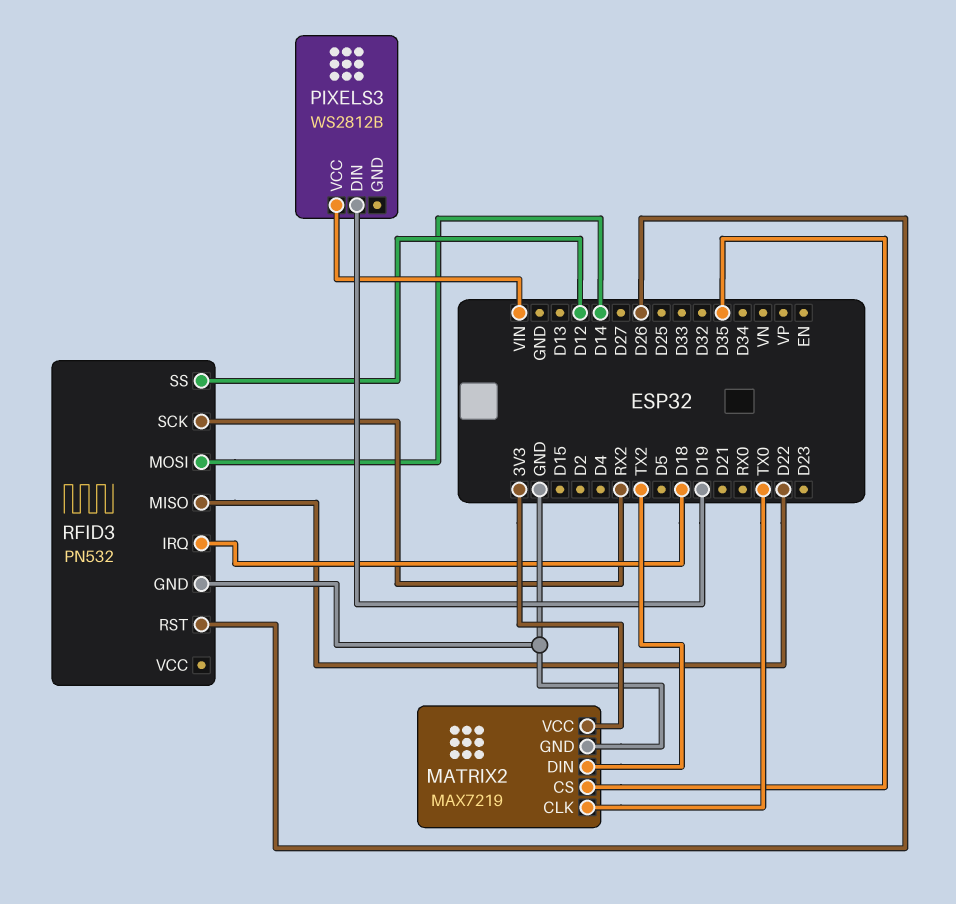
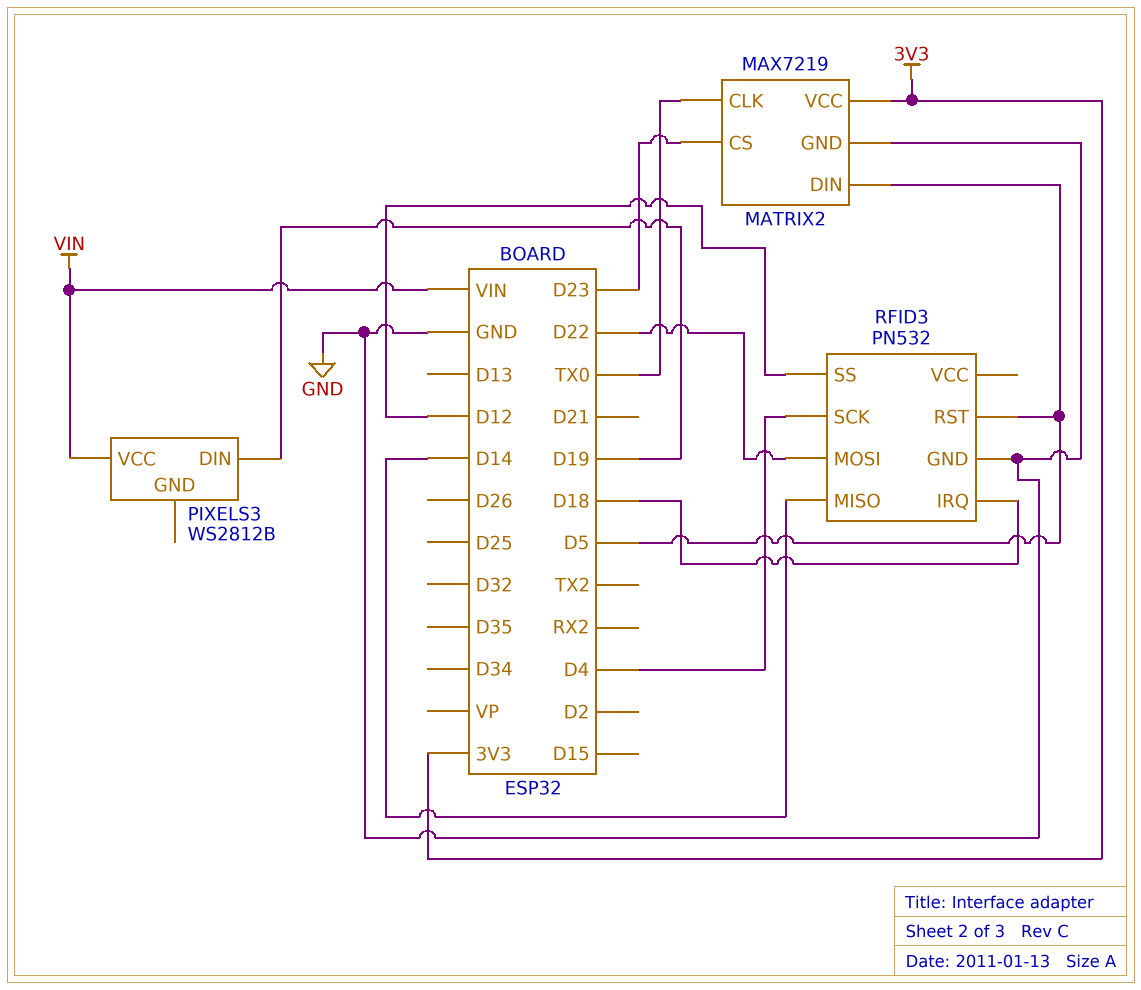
MATRIX2 pin CS: D35 -> D23
MATRIX2 pin DIN: TX2 -> D5
RFID3 pin MISO: D22 -> D14
RFID3 pin MOSI: D14 -> D22
RFID3 pin RST: D26 -> D5
RFID3 pin SCK: RX2 -> D4

